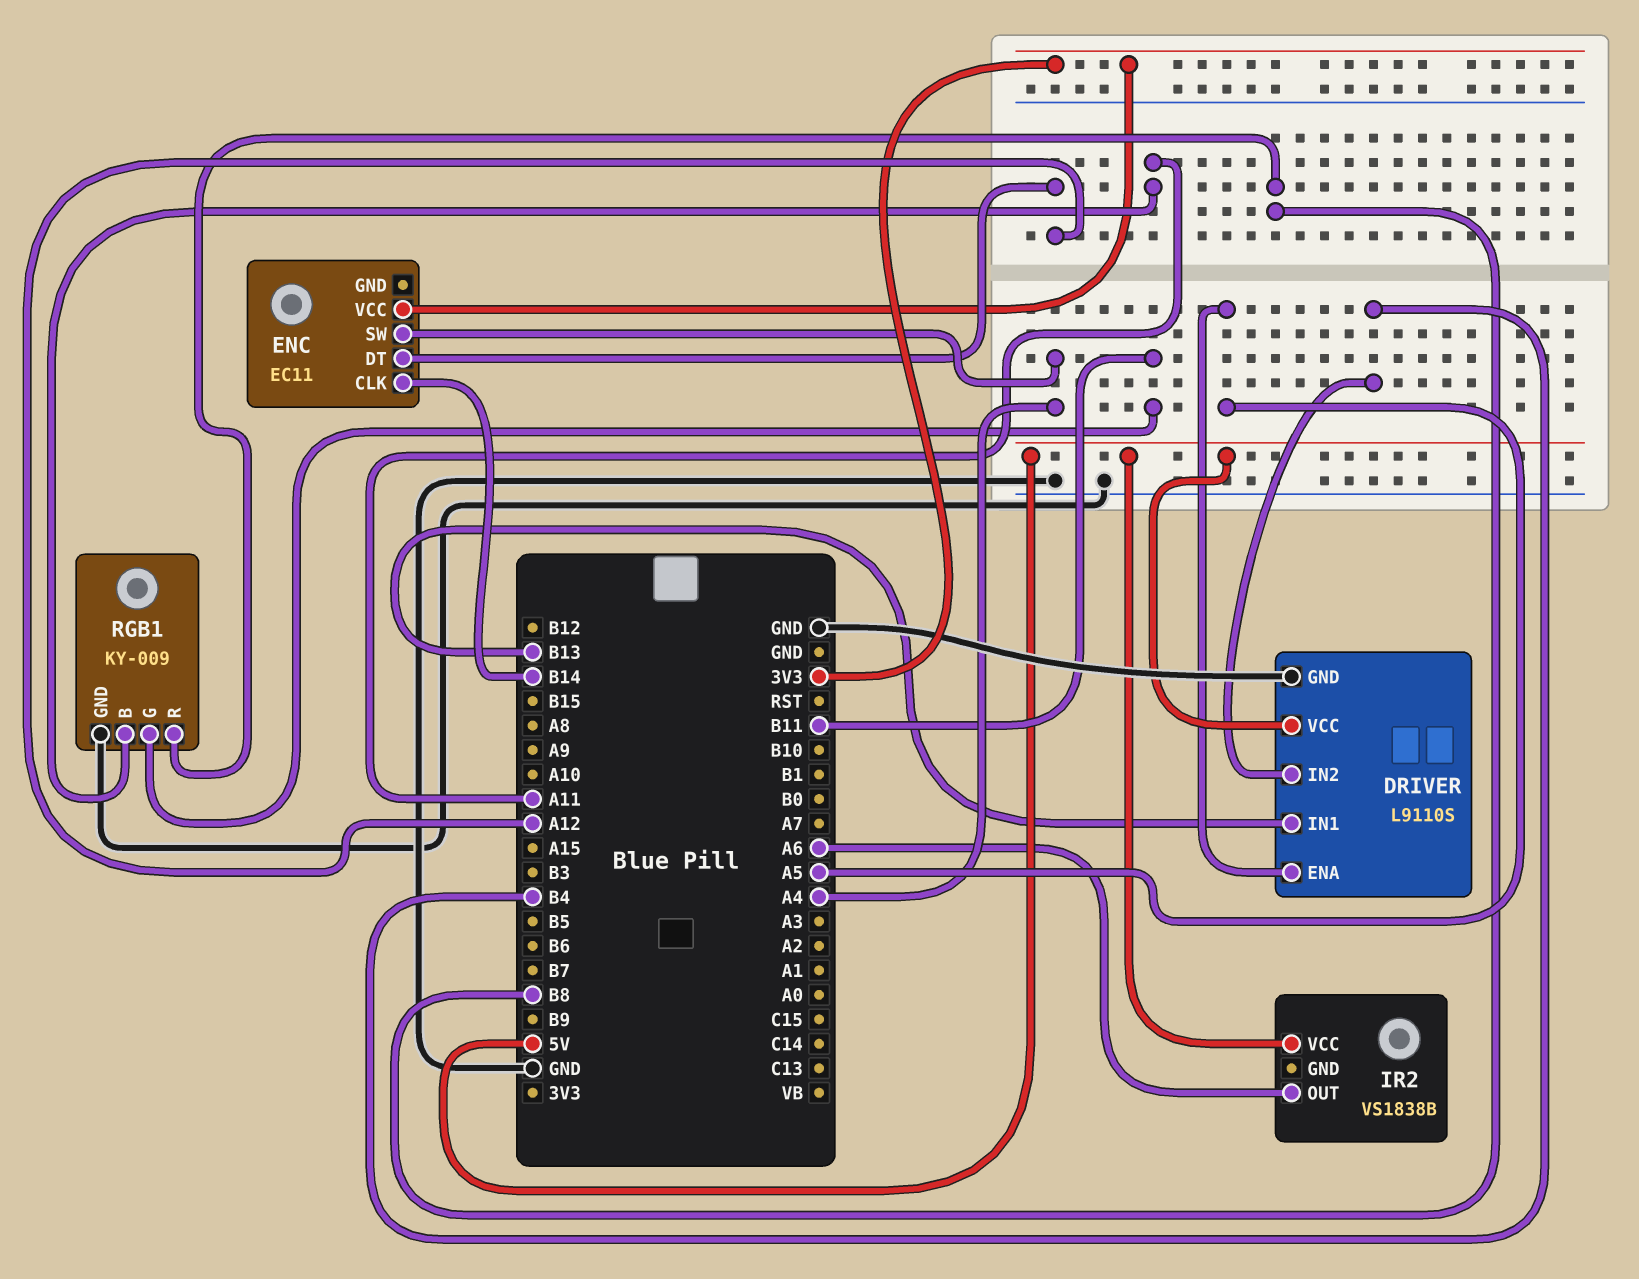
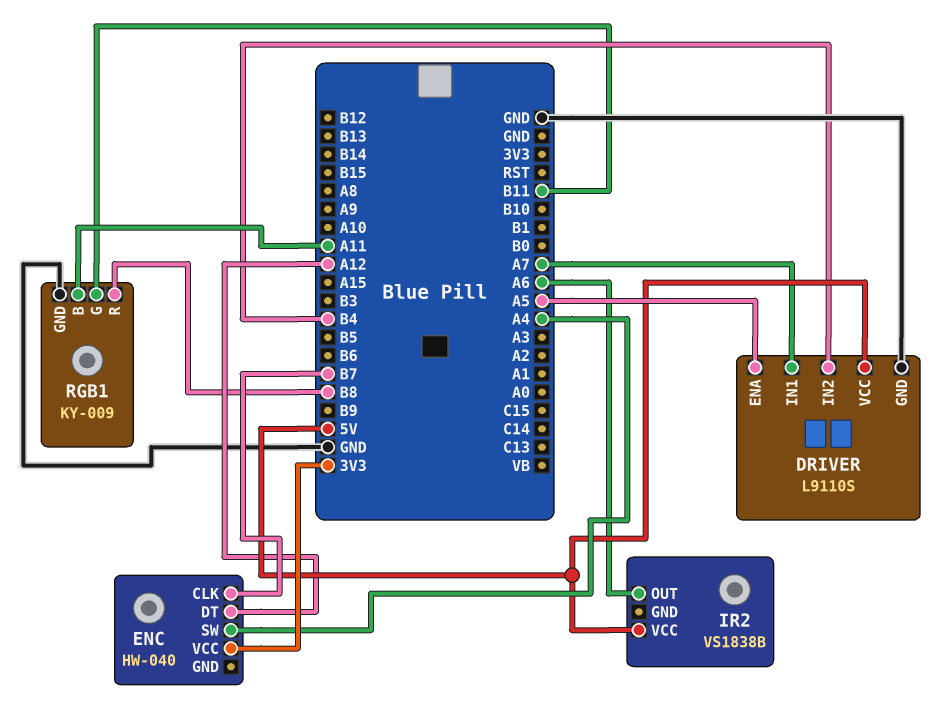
DRIVER pin IN1: B13 -> A7
ENC: EC11 -> HW-040
ENC pin CLK: B14 -> B7

